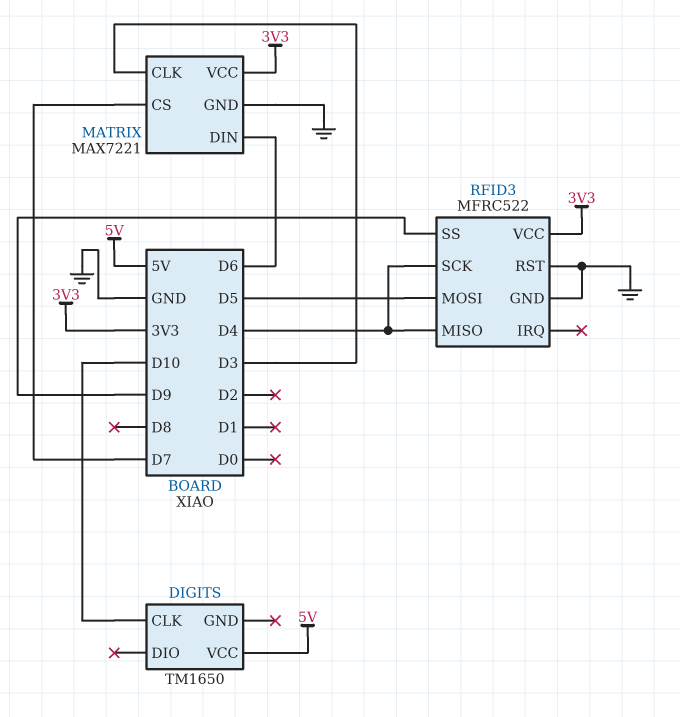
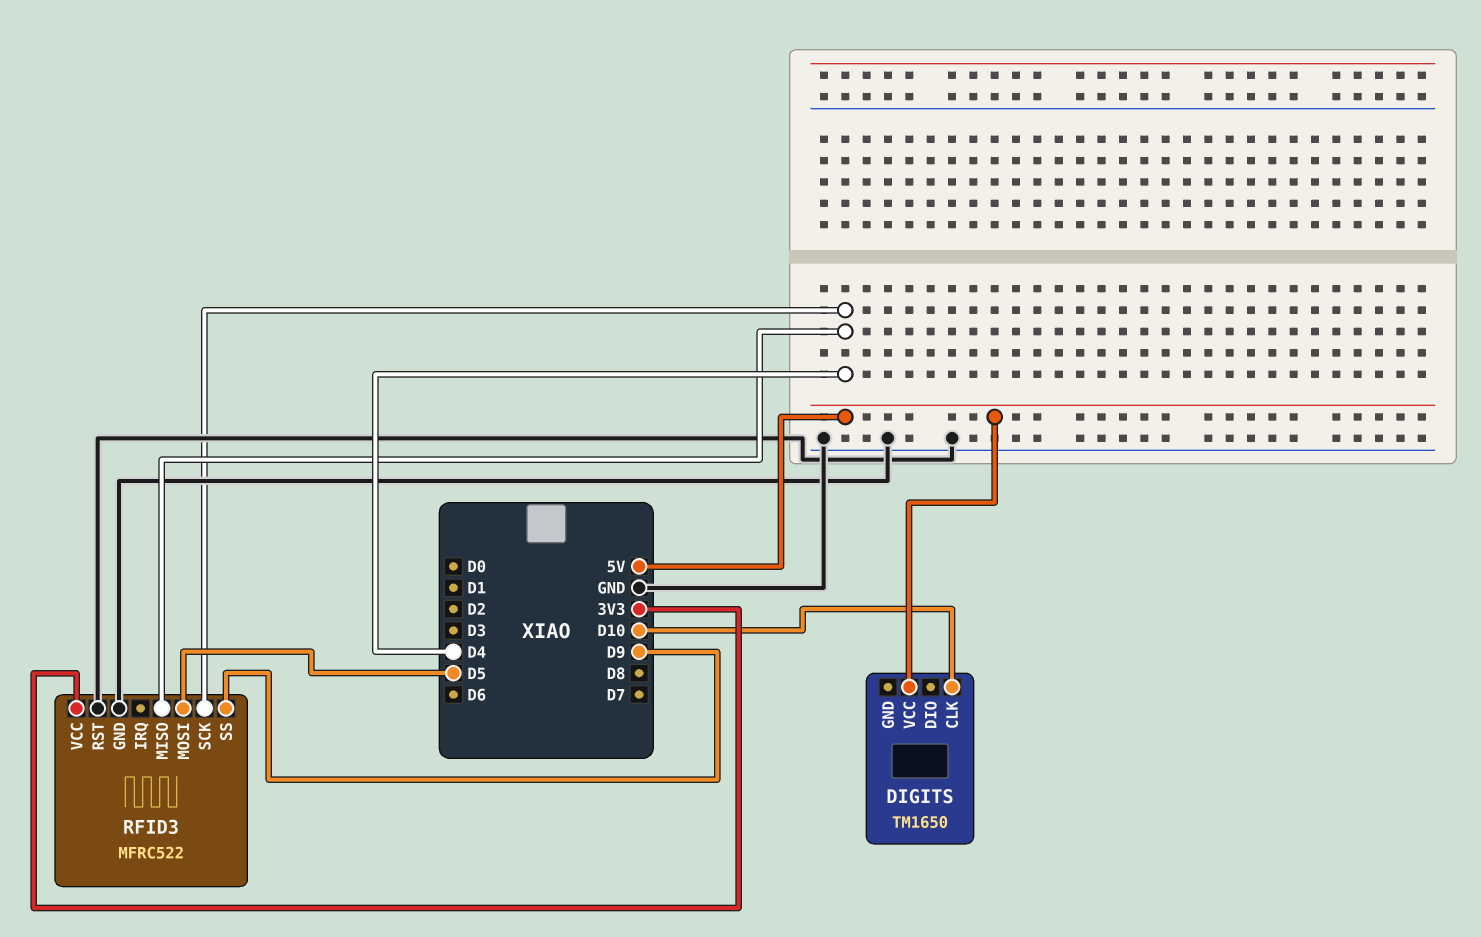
MATRIX: MAX7221 -> none
MATRIX pin CLK: D3 -> none
MATRIX pin CS: D7 -> none
MATRIX pin DIN: D6 -> none
MATRIX pin GND: GND -> none
MATRIX pin VCC: 3V3 -> none

